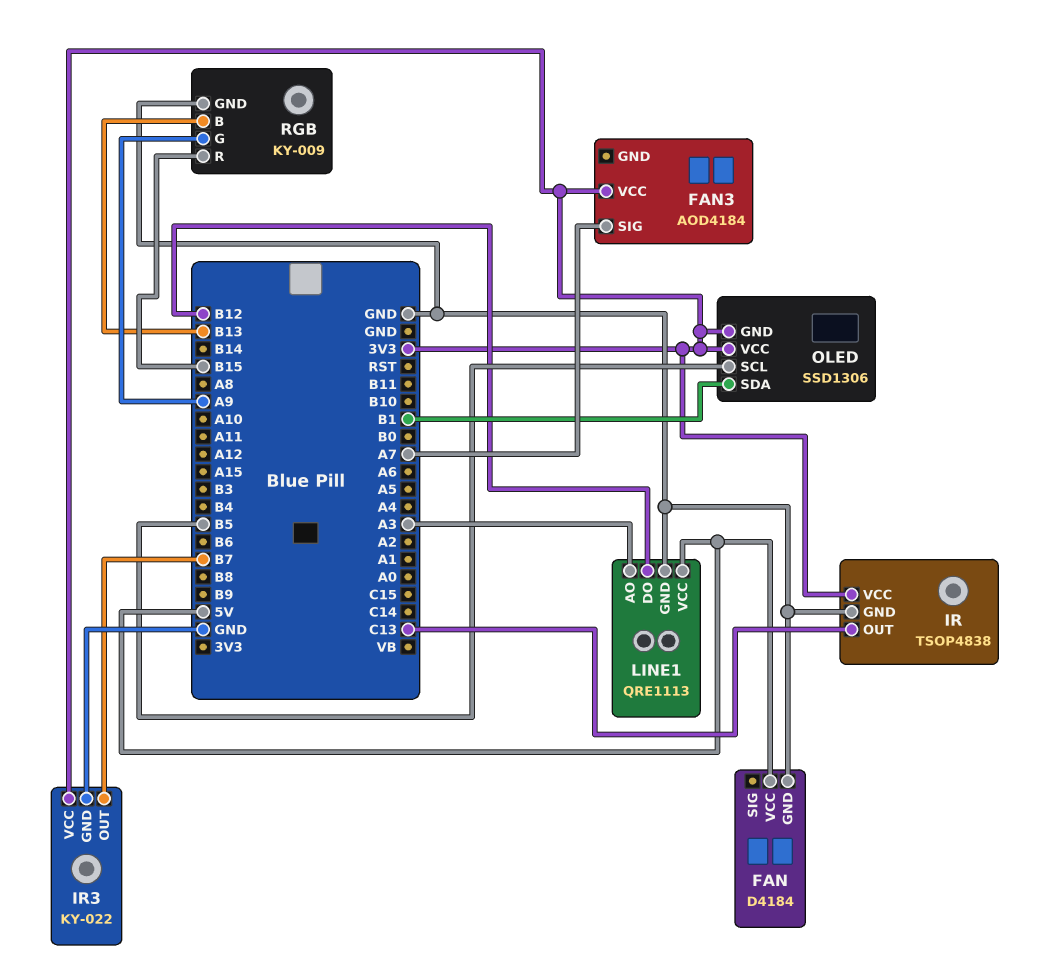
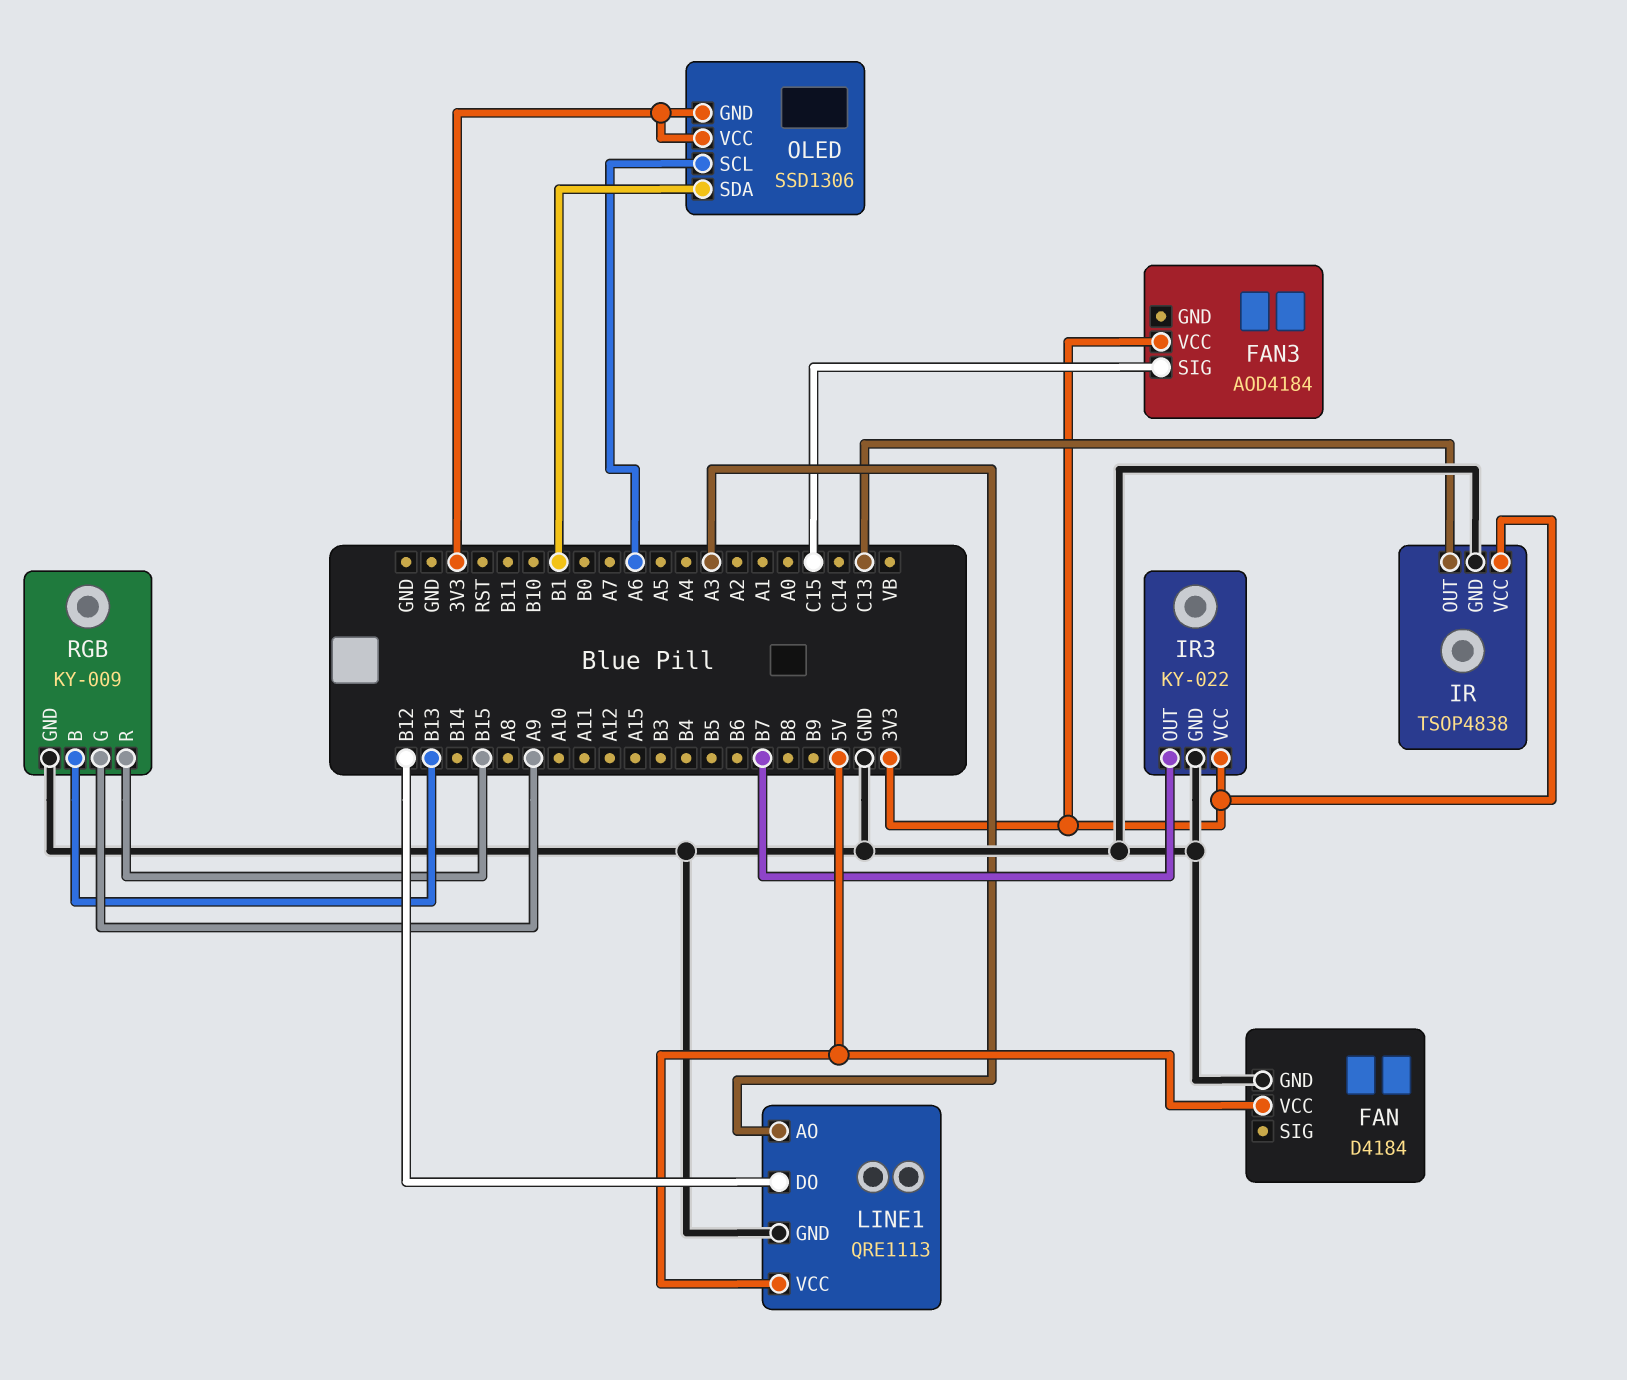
FAN3 pin SIG: A7 -> C15
OLED pin SCL: B5 -> A6

